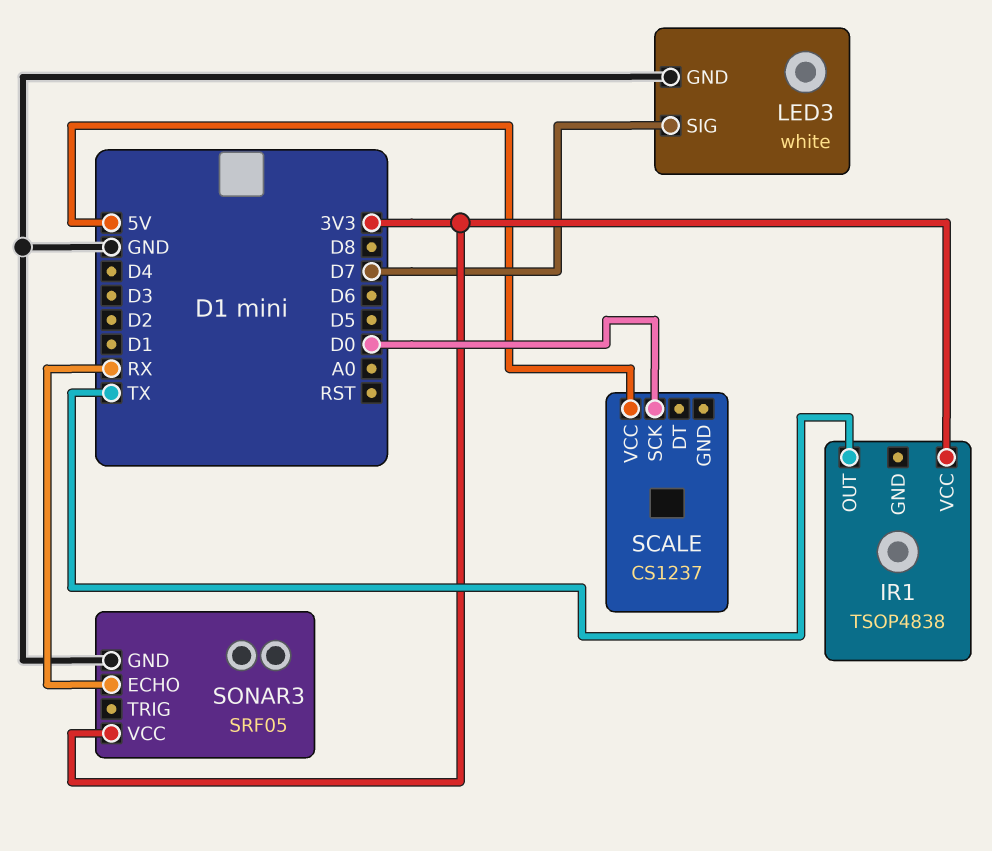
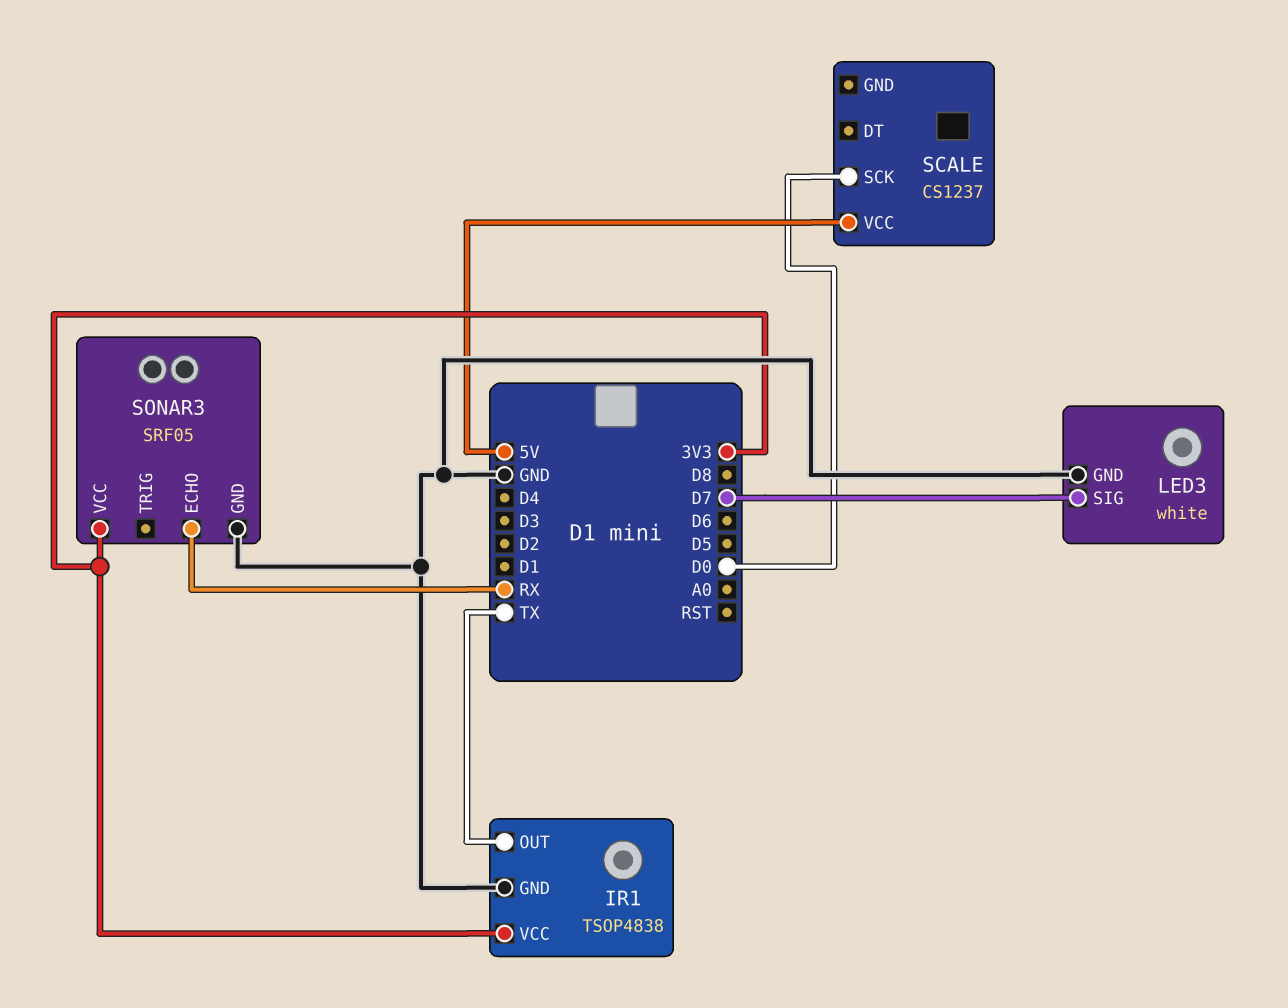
IR1 pin GND: none -> GND

